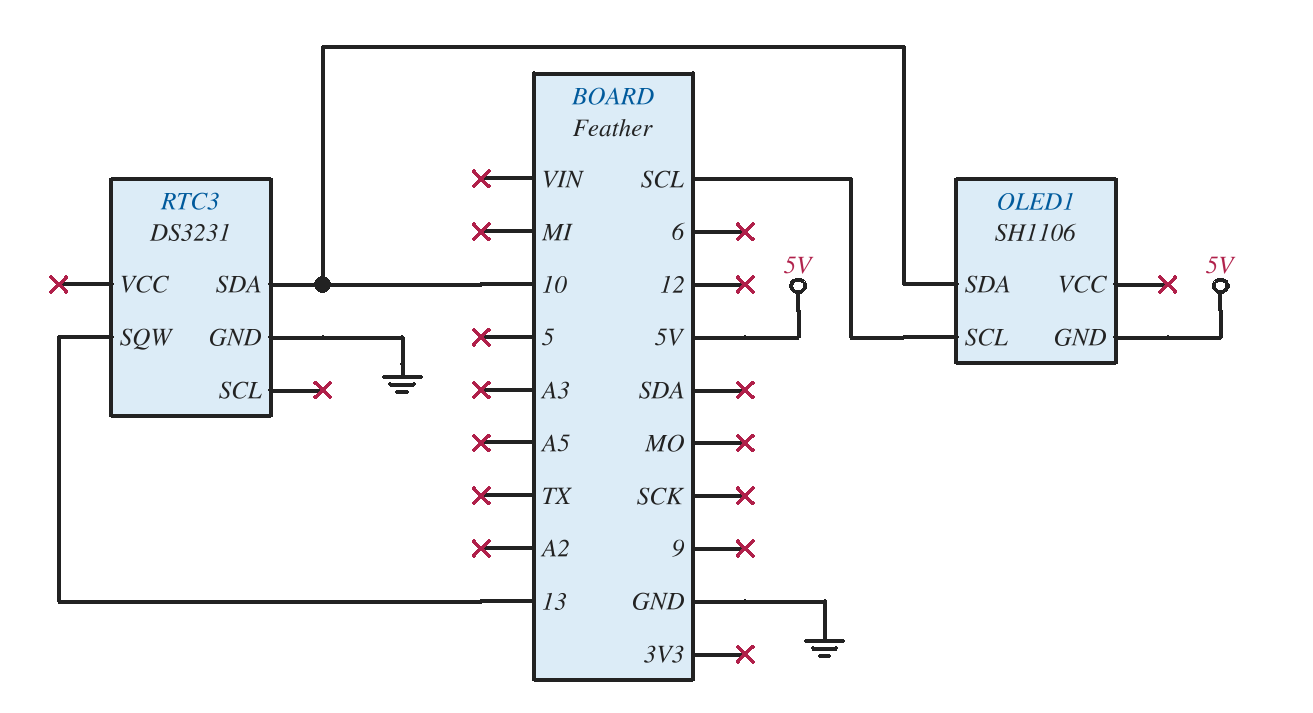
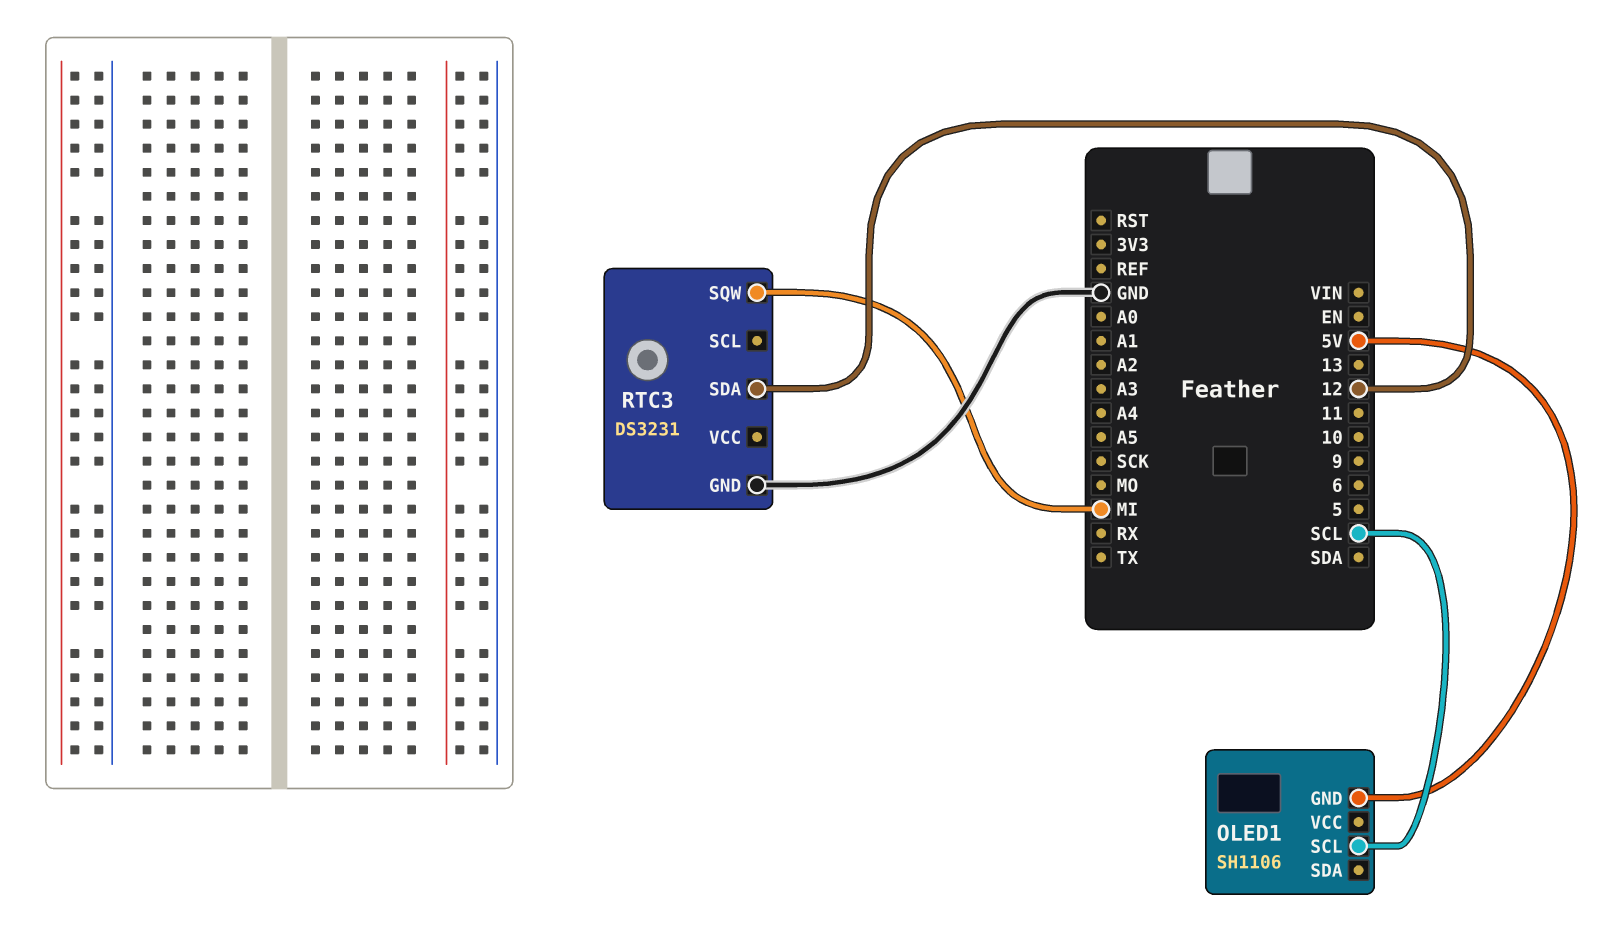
OLED1 pin SDA: 10 -> none
RTC3 pin SDA: 10 -> 12
RTC3 pin SQW: 13 -> MI

